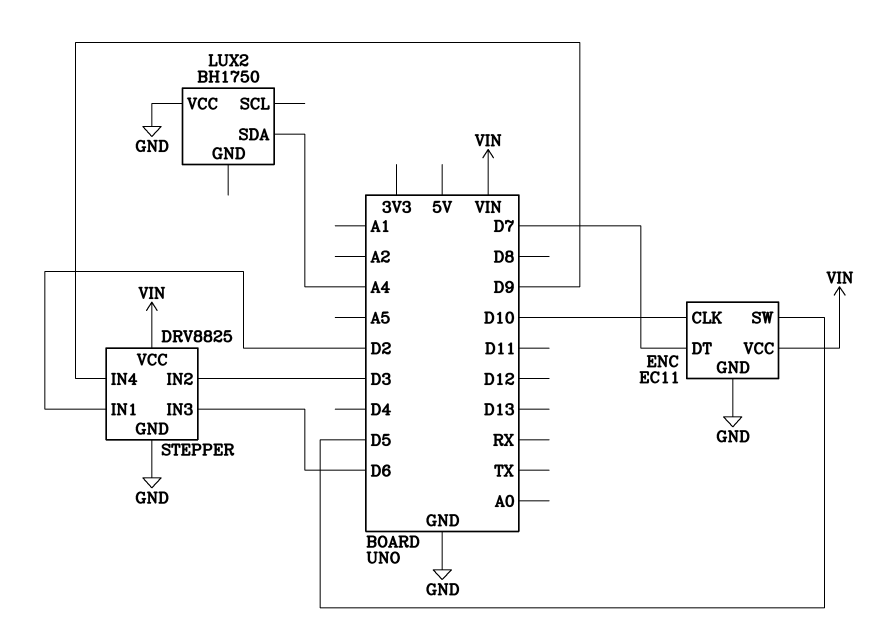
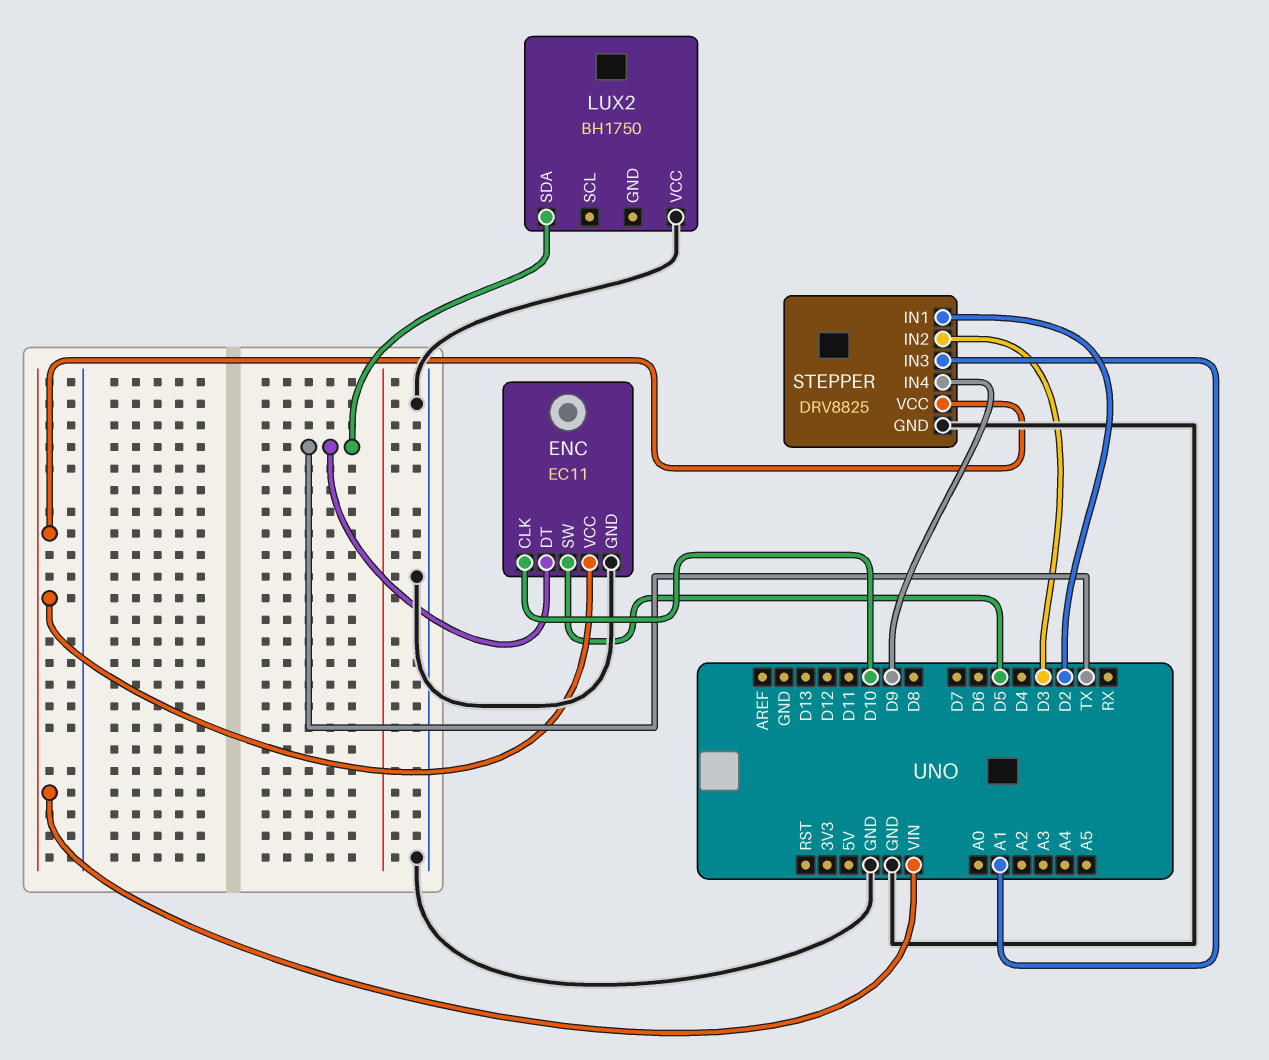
ENC pin DT: D7 -> TX
LUX2 pin SDA: A4 -> TX
STEPPER pin IN3: D6 -> A1

